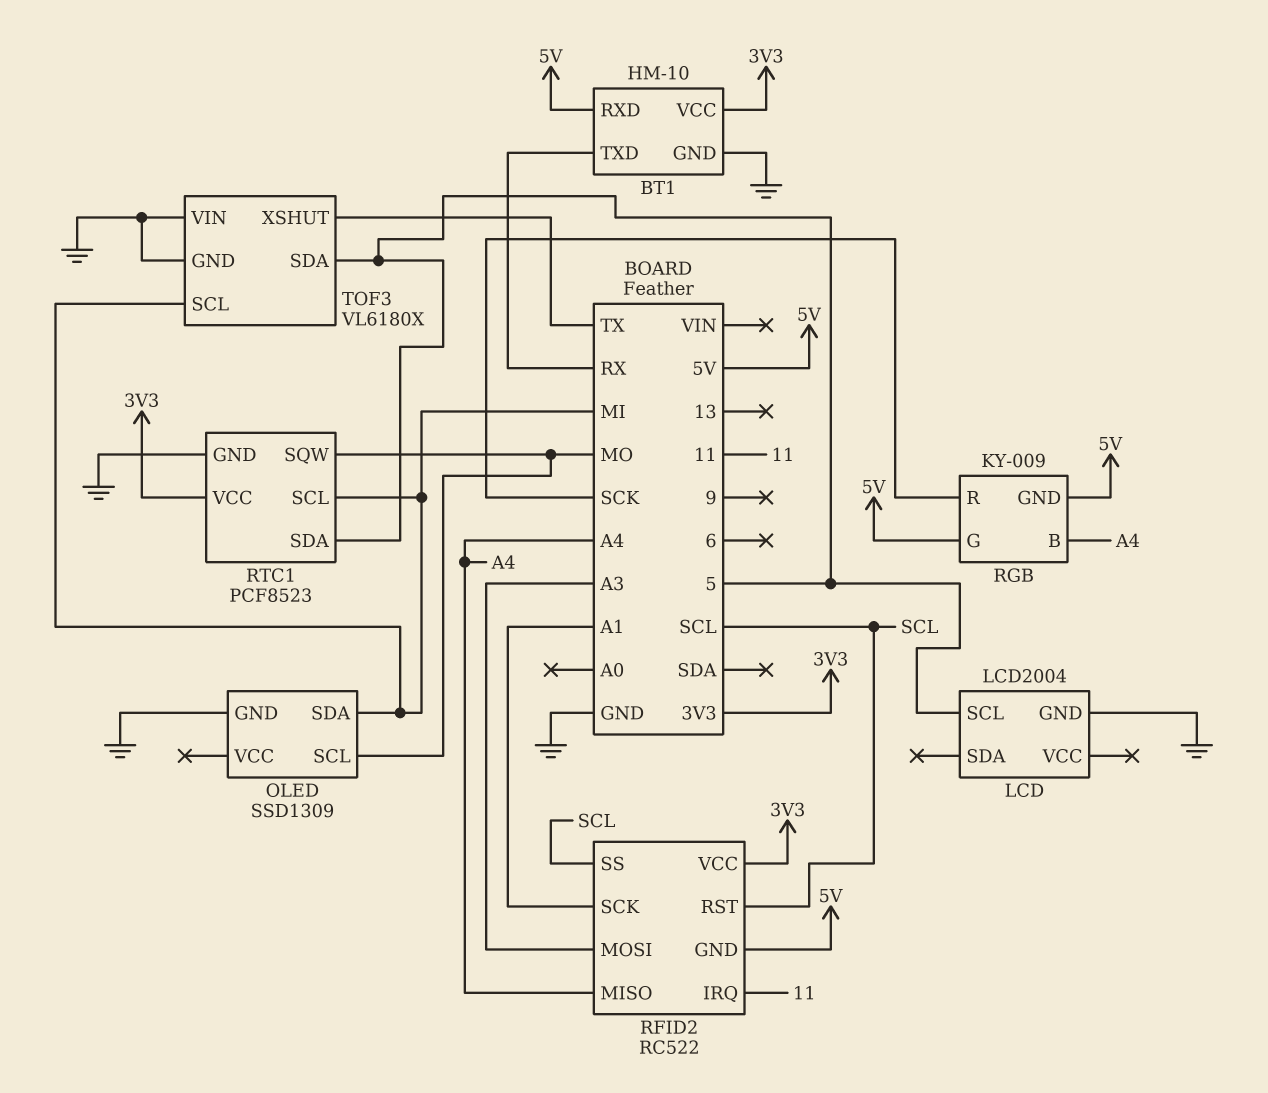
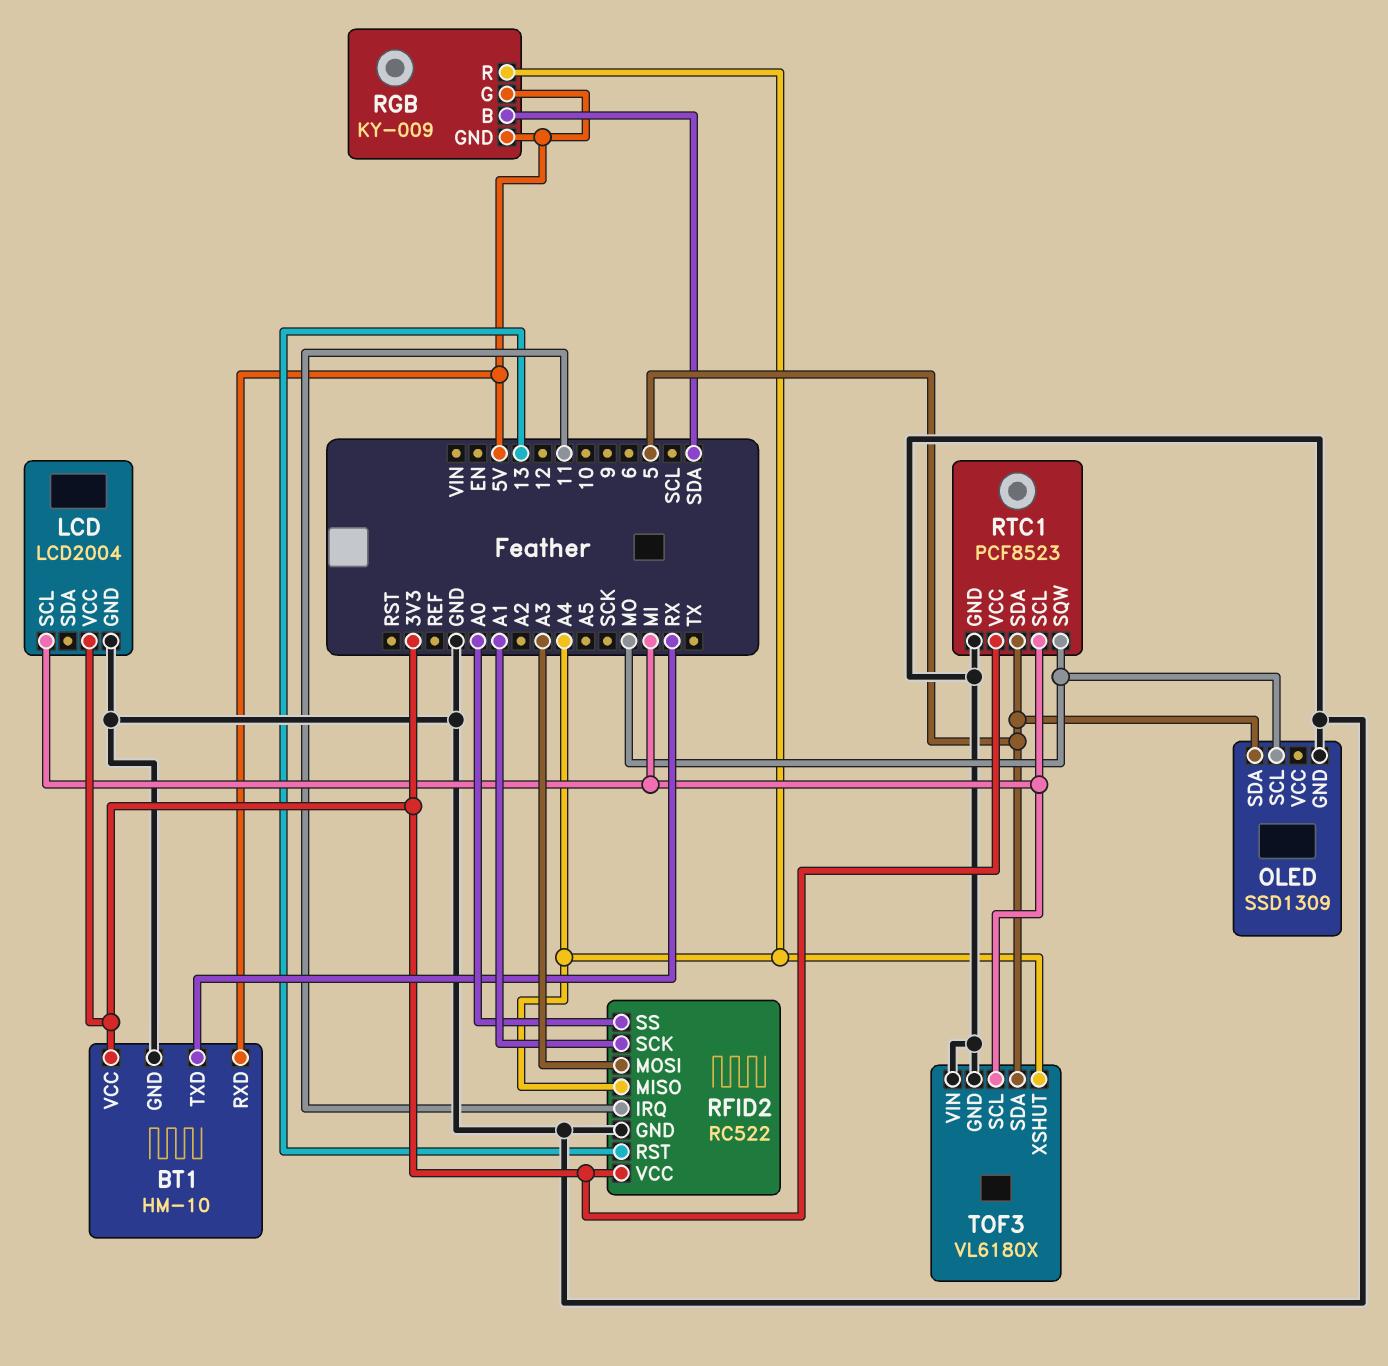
LCD pin SCL: 5 -> MI
LCD pin VCC: none -> 3V3
OLED pin SDA: MI -> 5
RFID2 pin GND: 5V -> GND
RFID2 pin RST: SCL -> 13
RFID2 pin SS: SCL -> A0
RGB pin B: A4 -> SDA
RGB pin R: SCK -> A4
TOF3 pin XSHUT: TX -> A4

